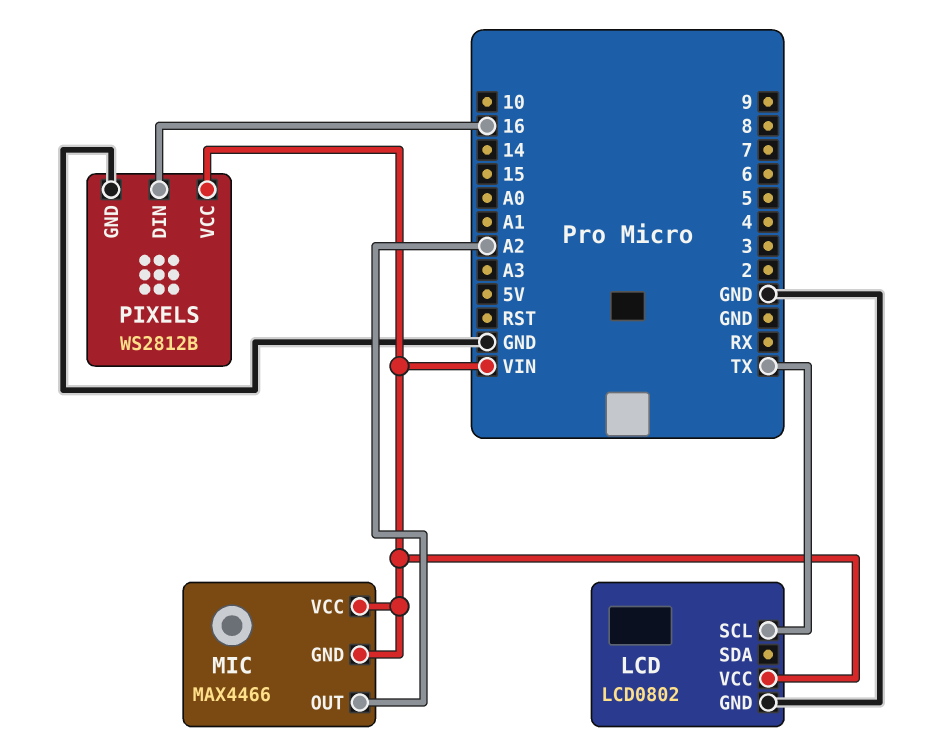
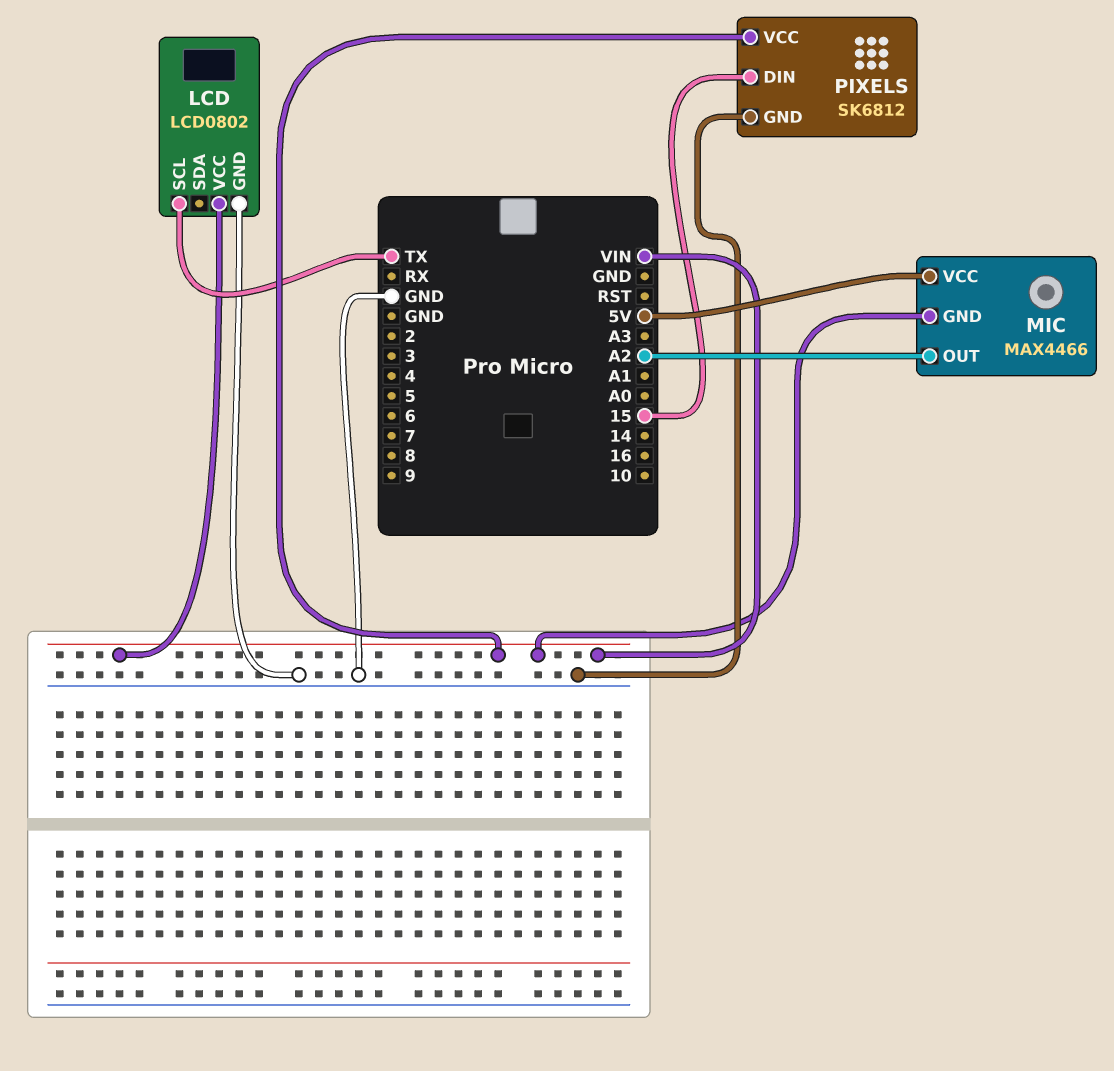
MIC pin VCC: VIN -> 5V
PIXELS: WS2812B -> SK6812
PIXELS pin DIN: 16 -> 15

